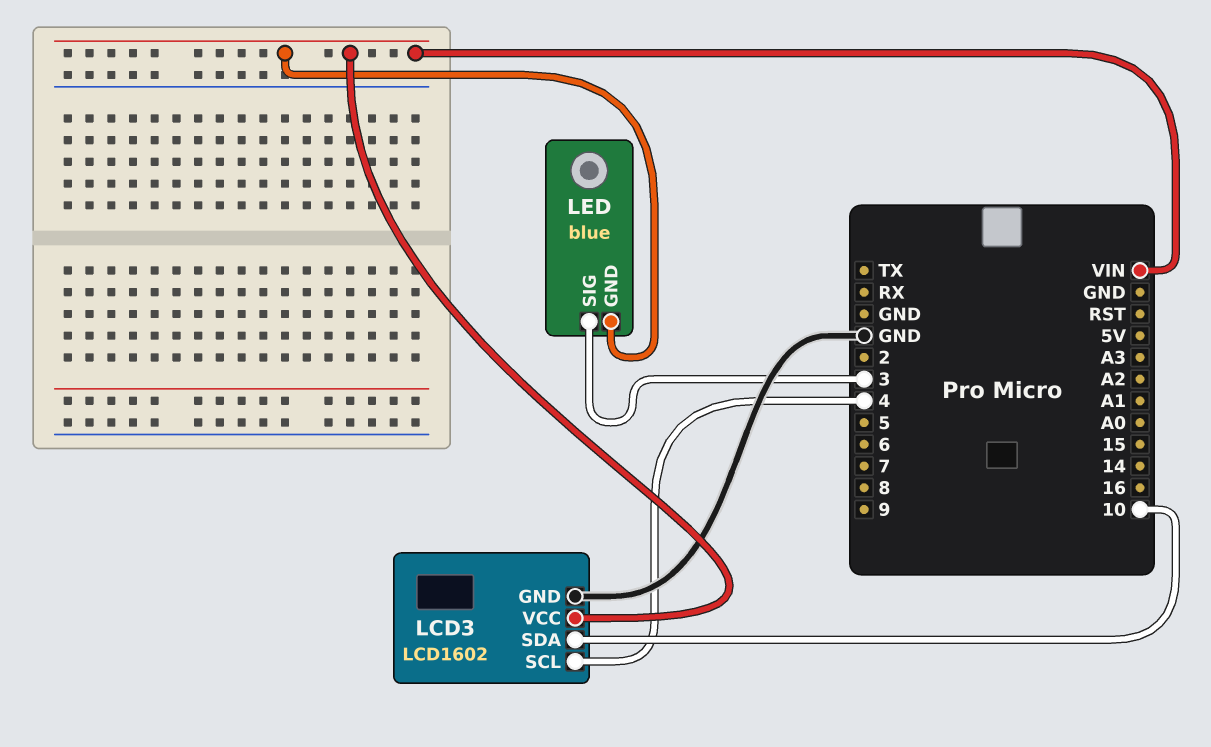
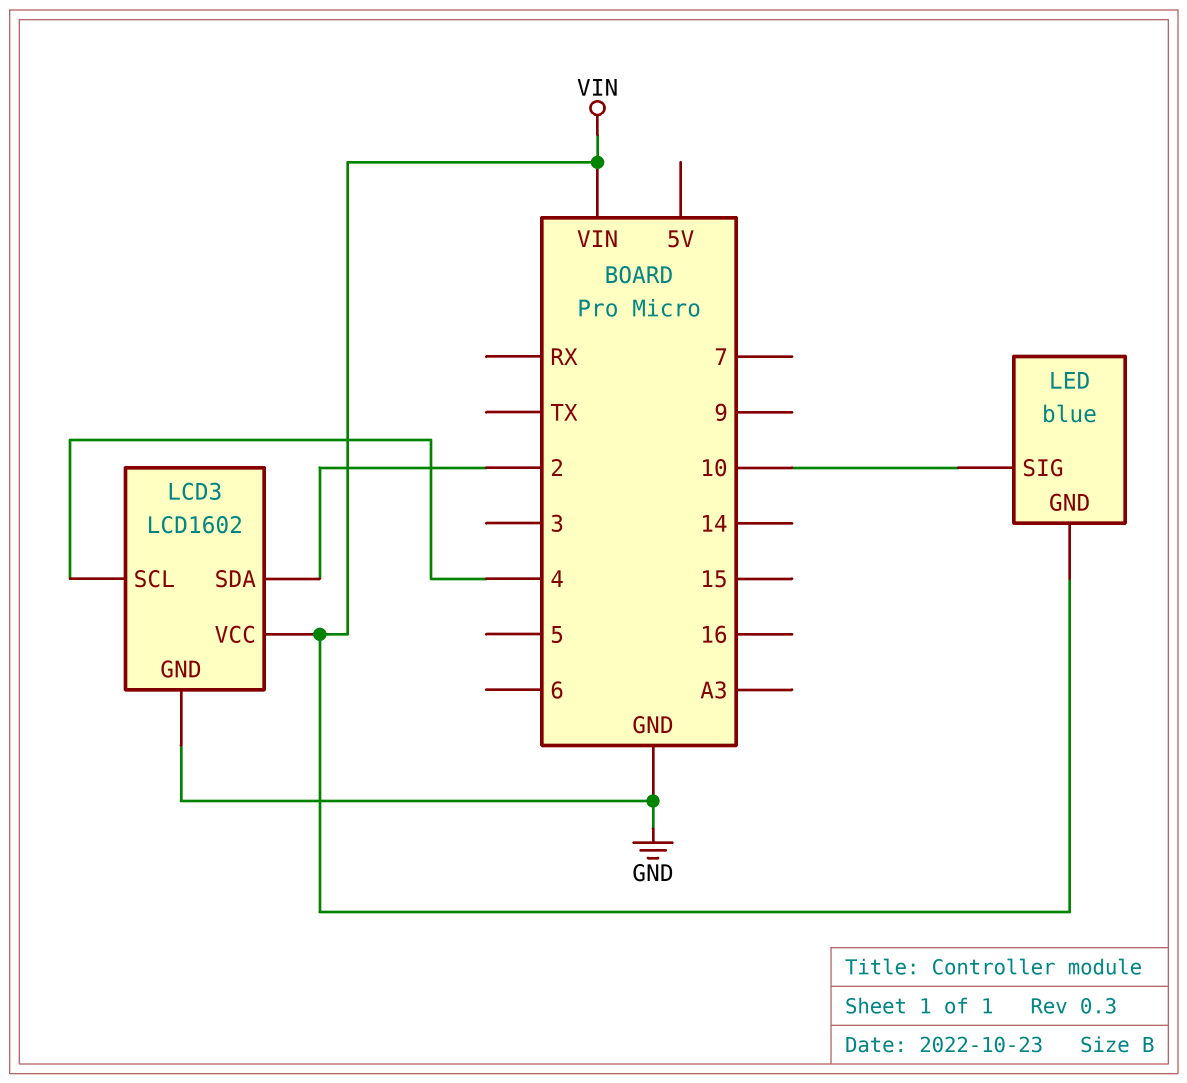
LCD3 pin SDA: 10 -> 2
LED pin SIG: 3 -> 10

